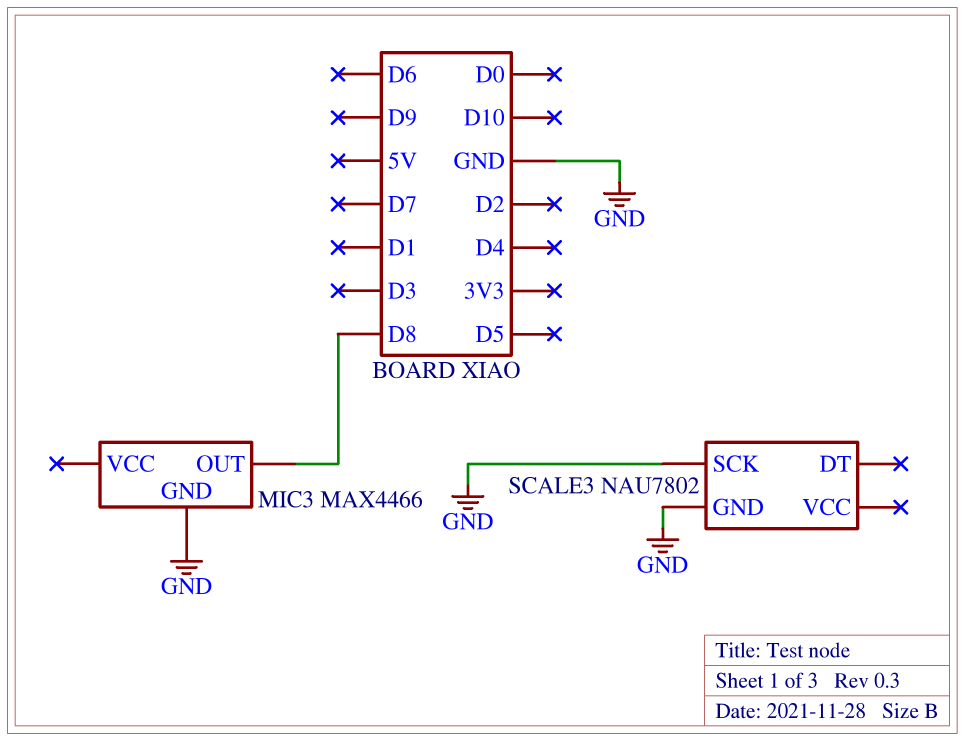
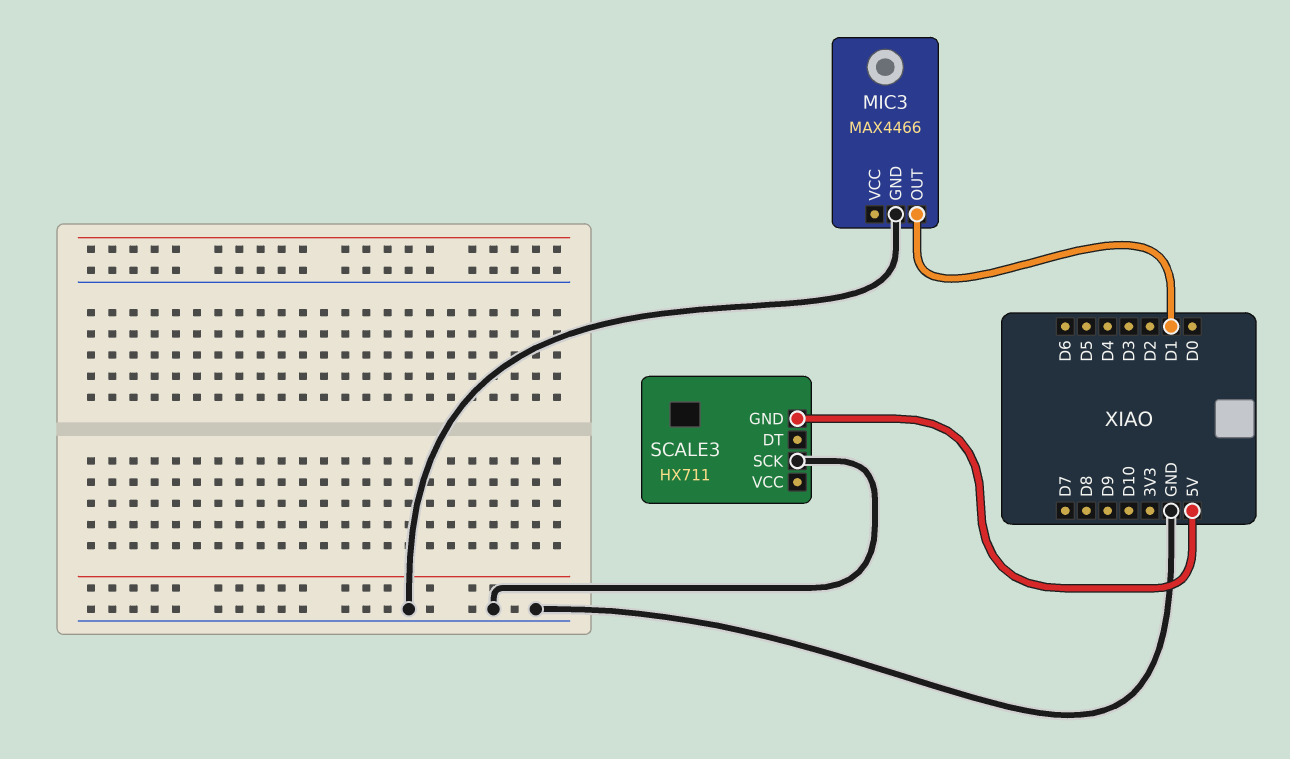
MIC3 pin OUT: D8 -> D1
SCALE3: NAU7802 -> HX711
SCALE3 pin GND: GND -> 5V

